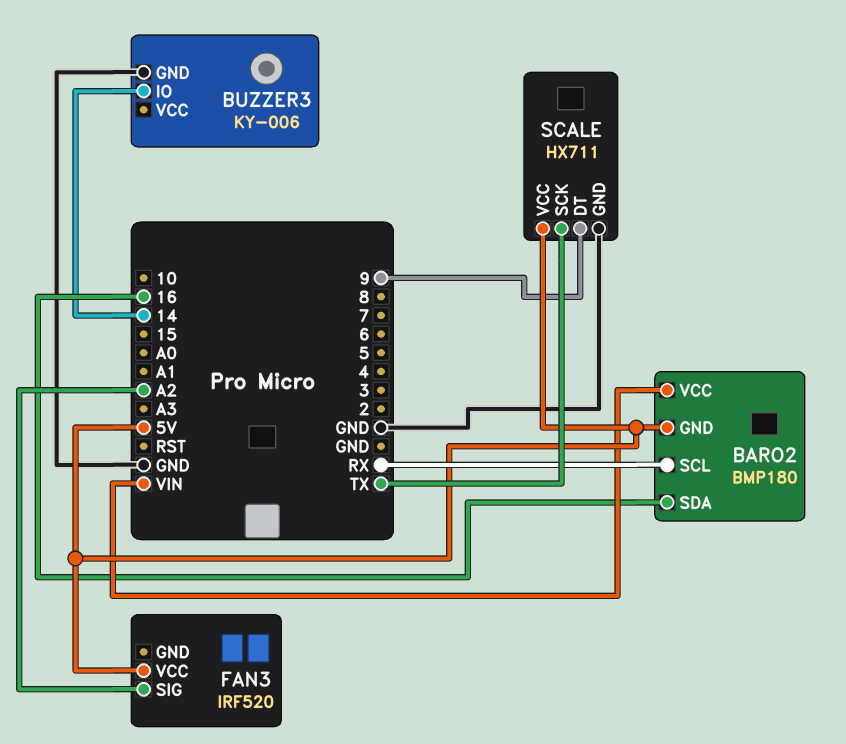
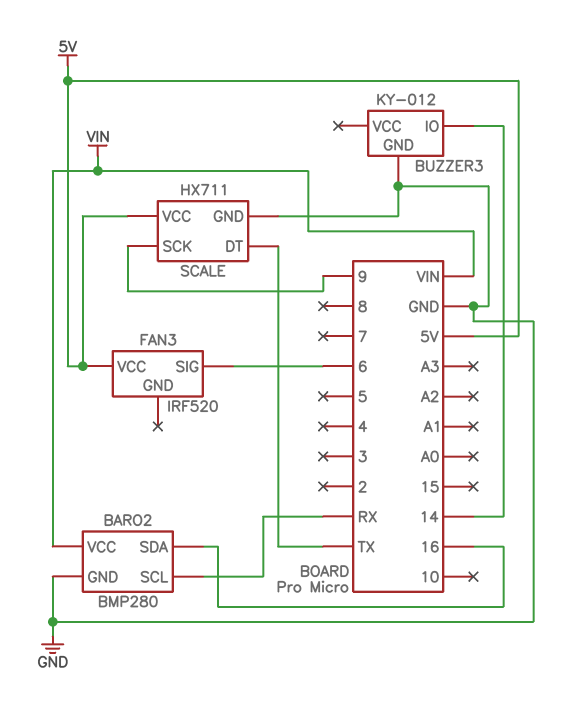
BARO2: BMP180 -> BMP280
BARO2 pin GND: 5V -> GND
BUZZER3: KY-006 -> KY-012
FAN3 pin SIG: A2 -> 6
SCALE pin DT: 9 -> TX
SCALE pin SCK: TX -> 9

